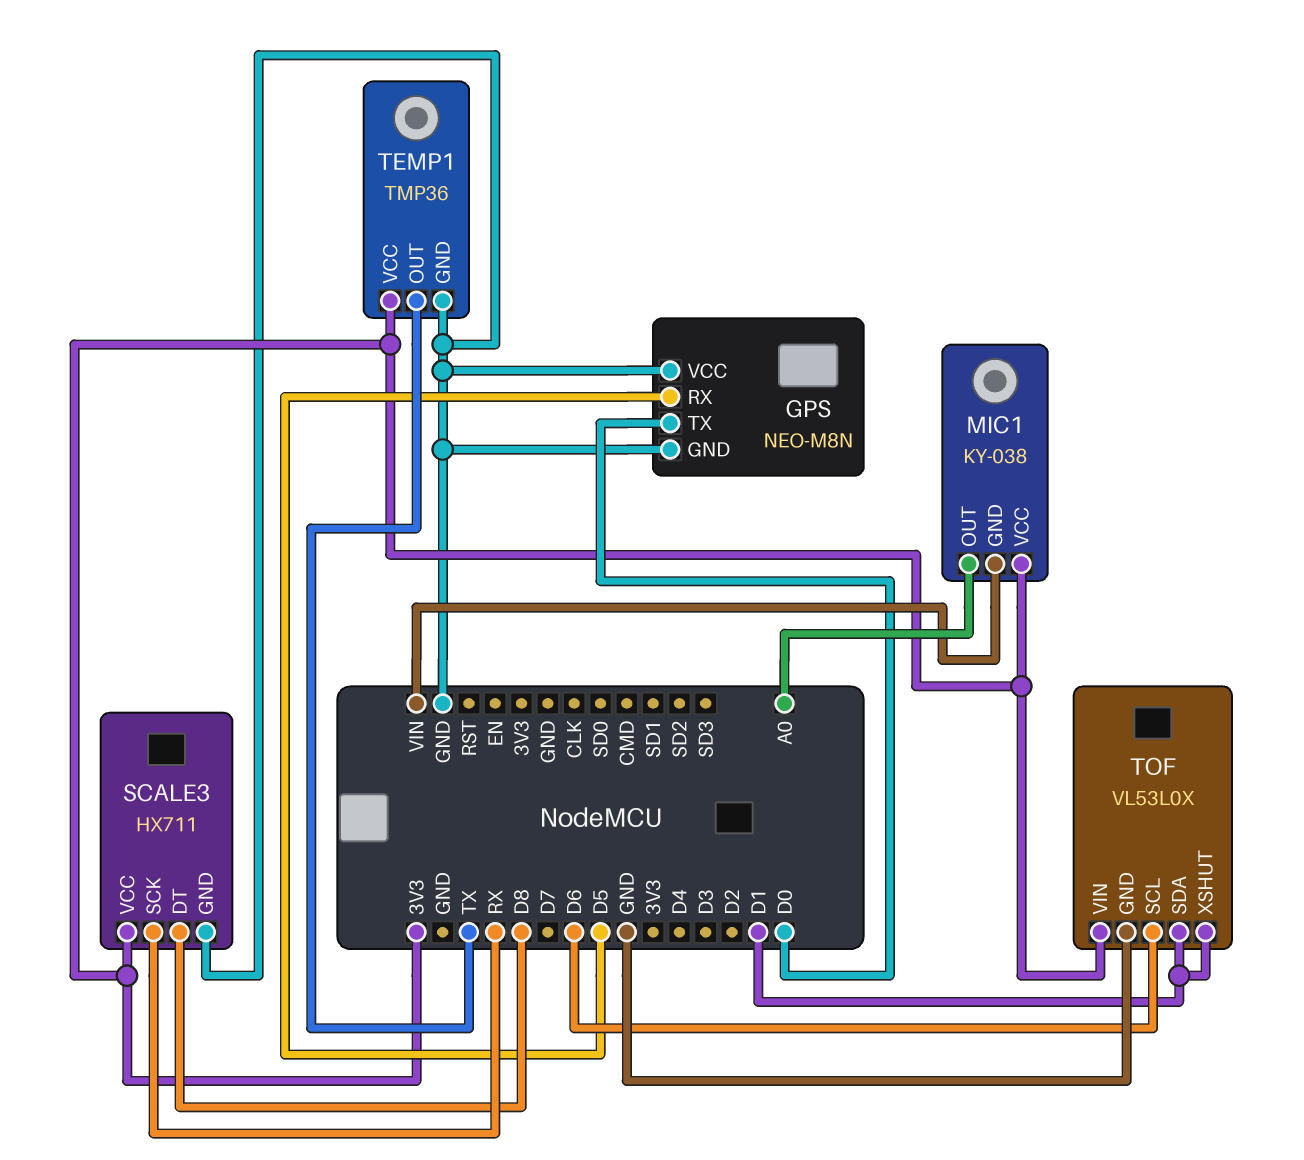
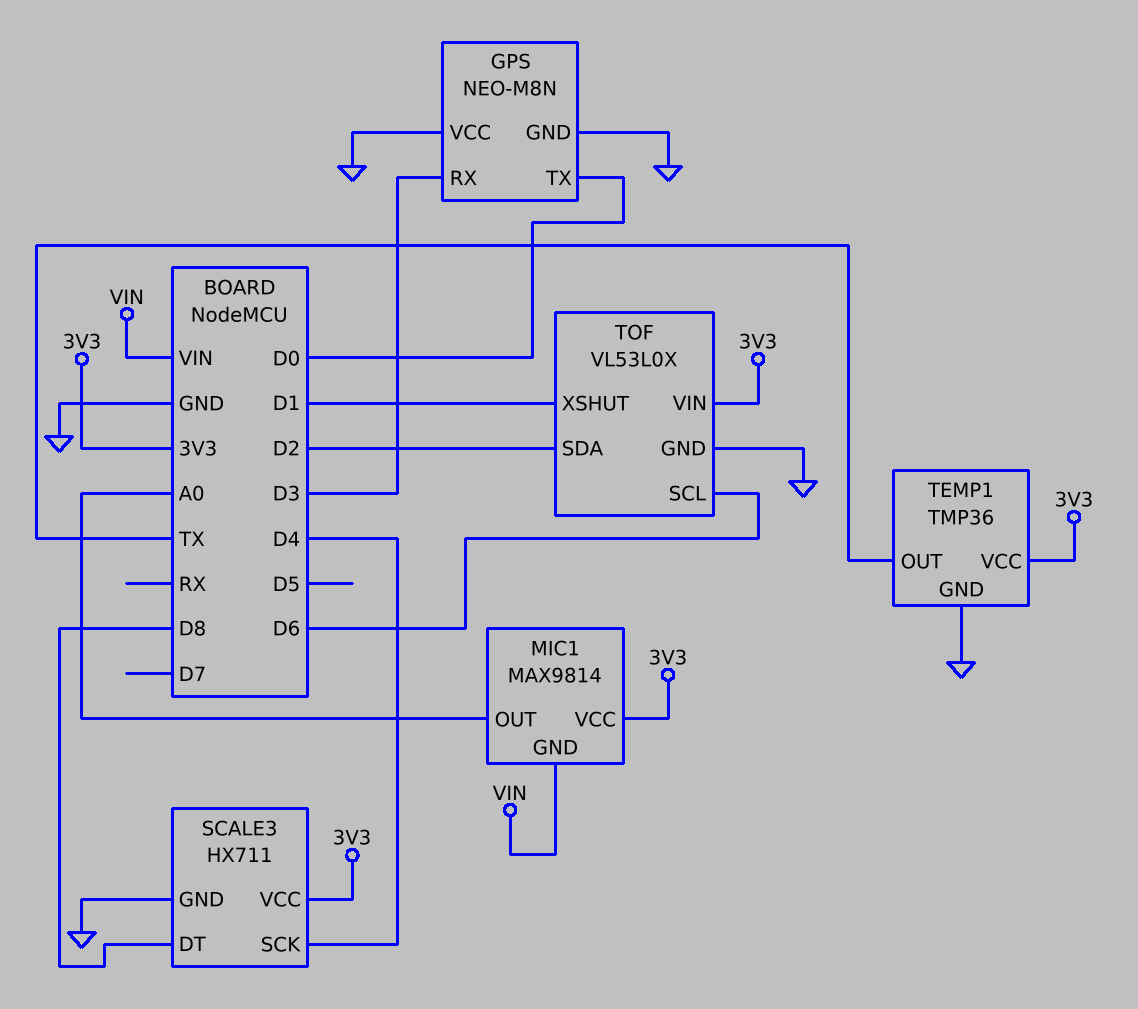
GPS pin RX: D5 -> D3
MIC1: KY-038 -> MAX9814
SCALE3 pin SCK: RX -> D4
TOF pin SDA: D1 -> D2

